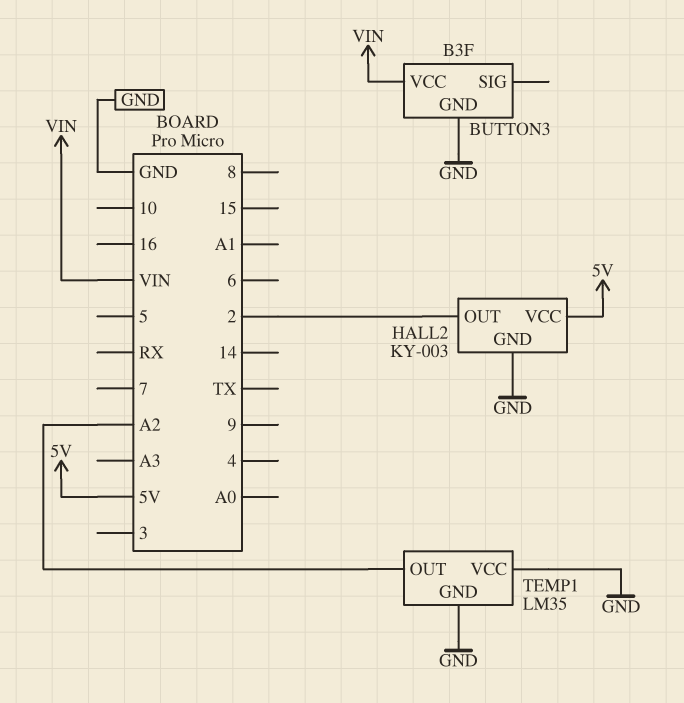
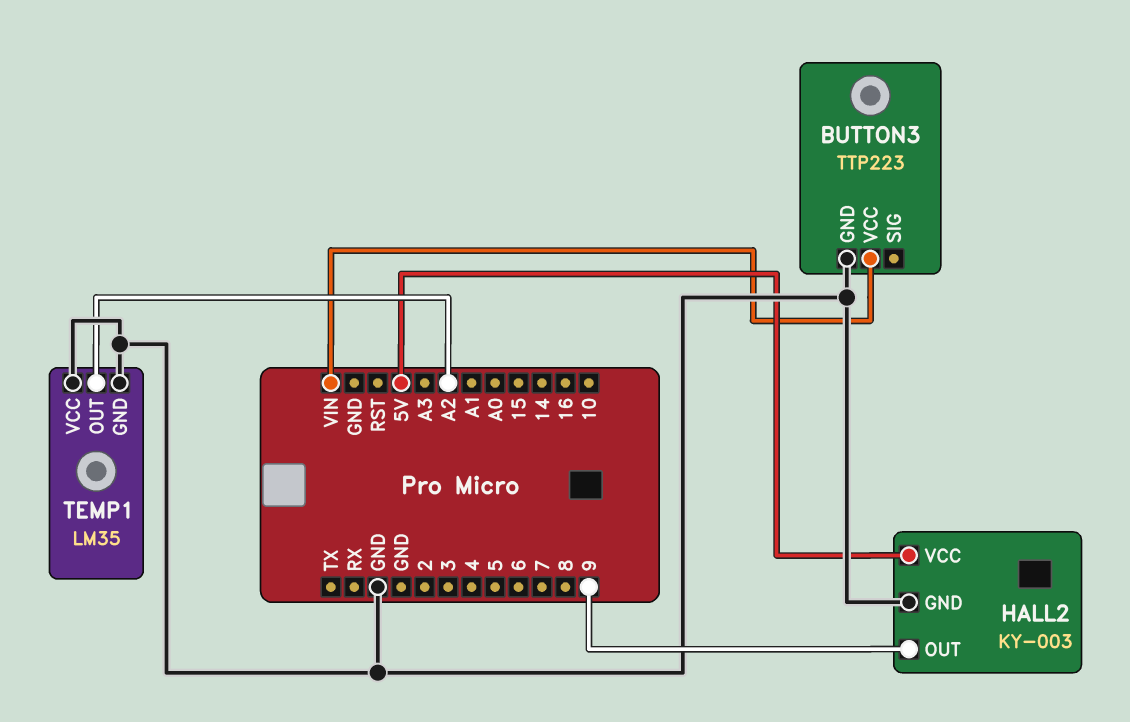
BUTTON3: B3F -> TTP223
HALL2 pin OUT: 2 -> 9

